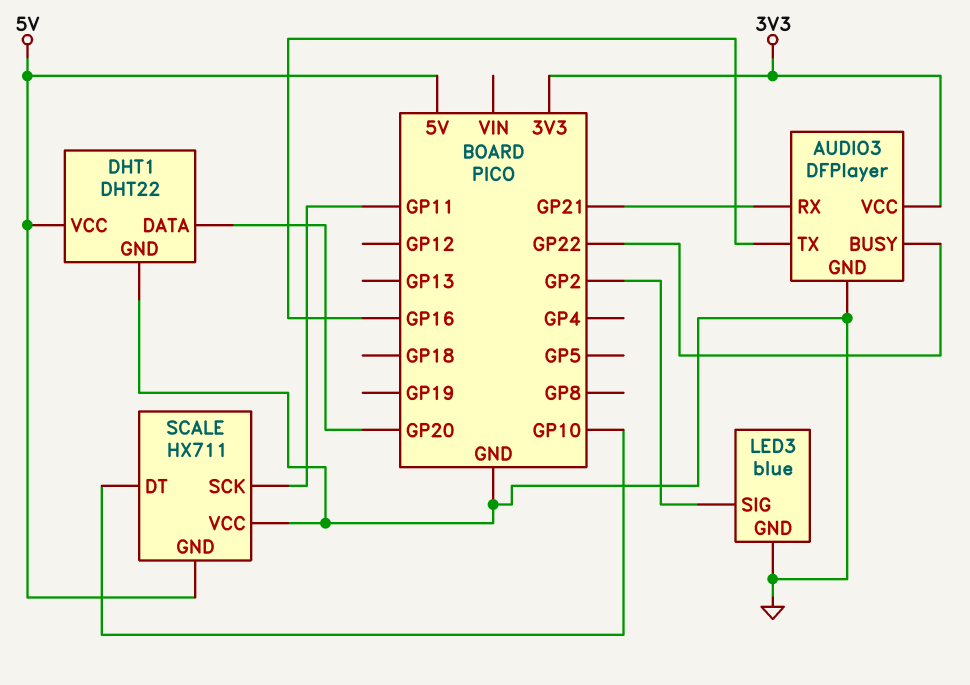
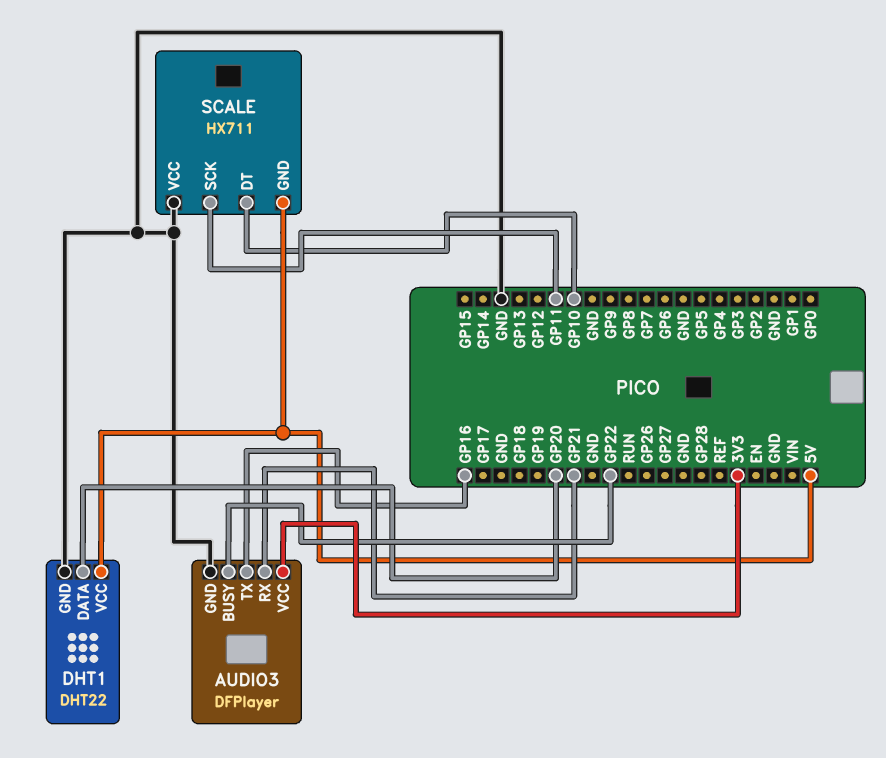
LED3: blue -> none
LED3 pin GND: GND -> none
LED3 pin SIG: GP2 -> none

